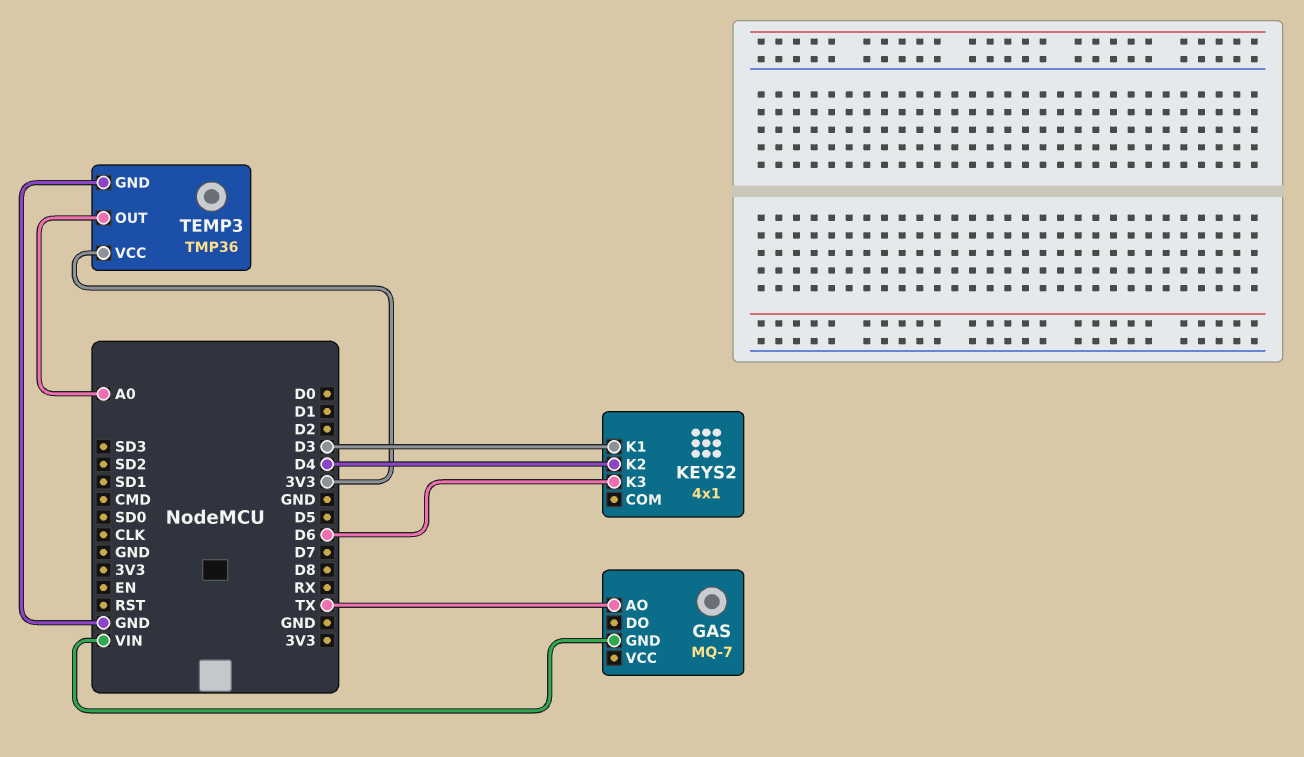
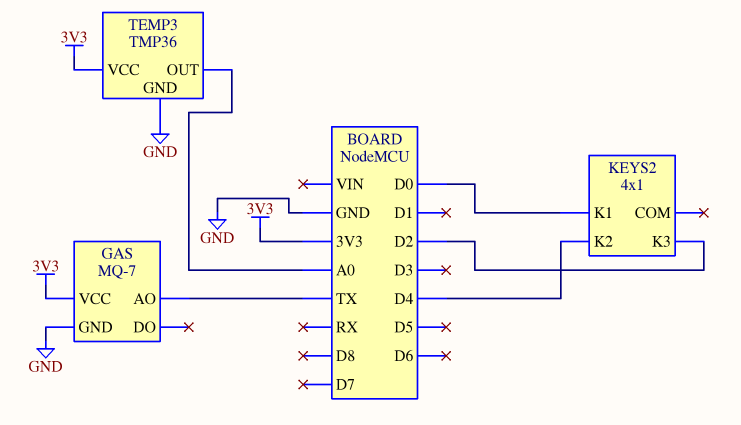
GAS pin GND: VIN -> GND
GAS pin VCC: none -> 3V3
KEYS2 pin K1: D3 -> D0
KEYS2 pin K3: D6 -> D2

